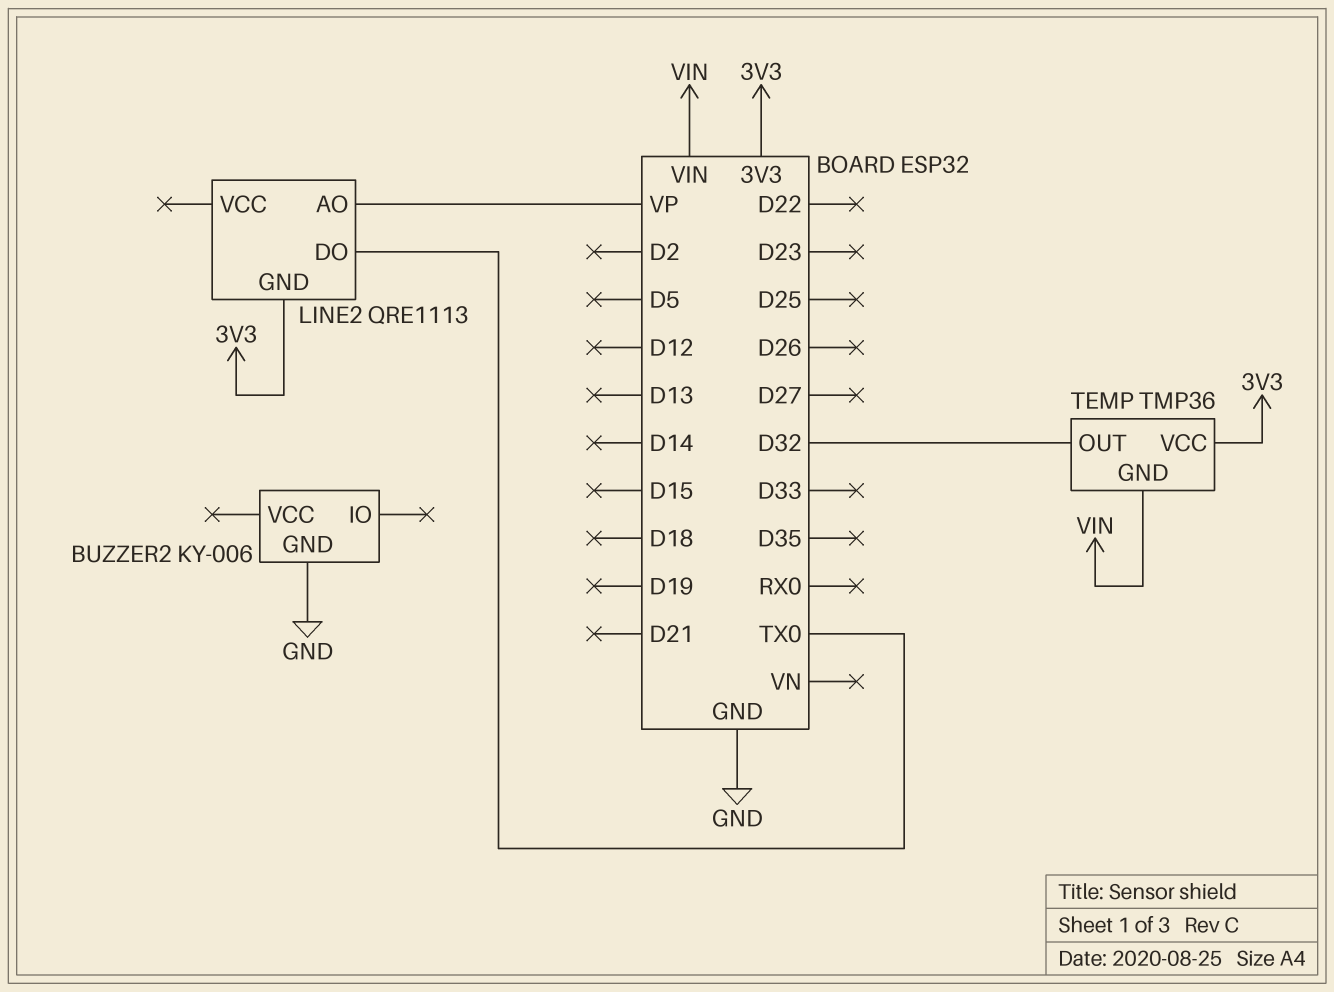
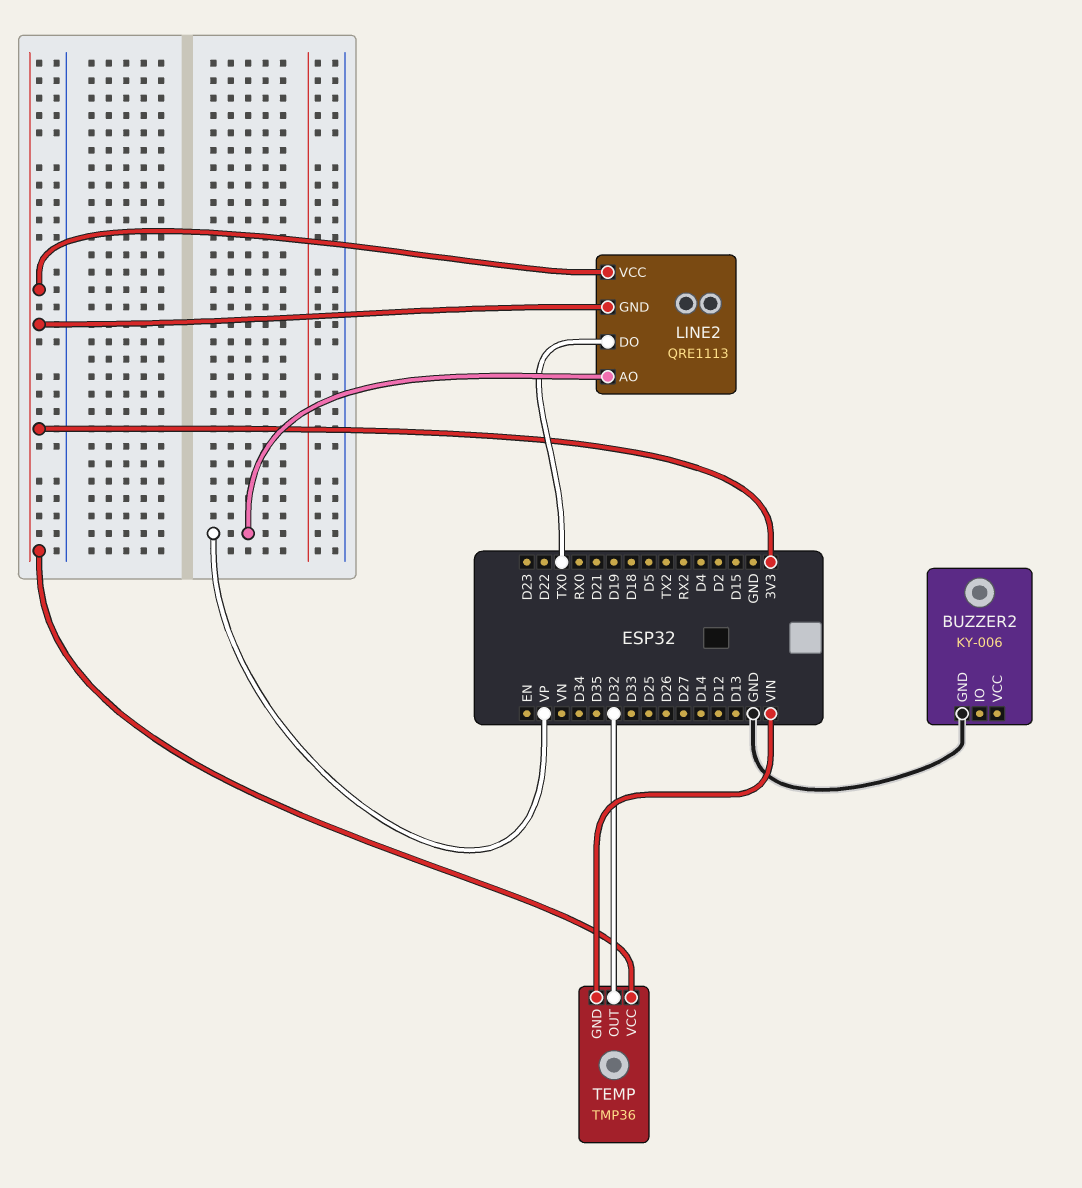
LINE2 pin VCC: none -> 3V3

